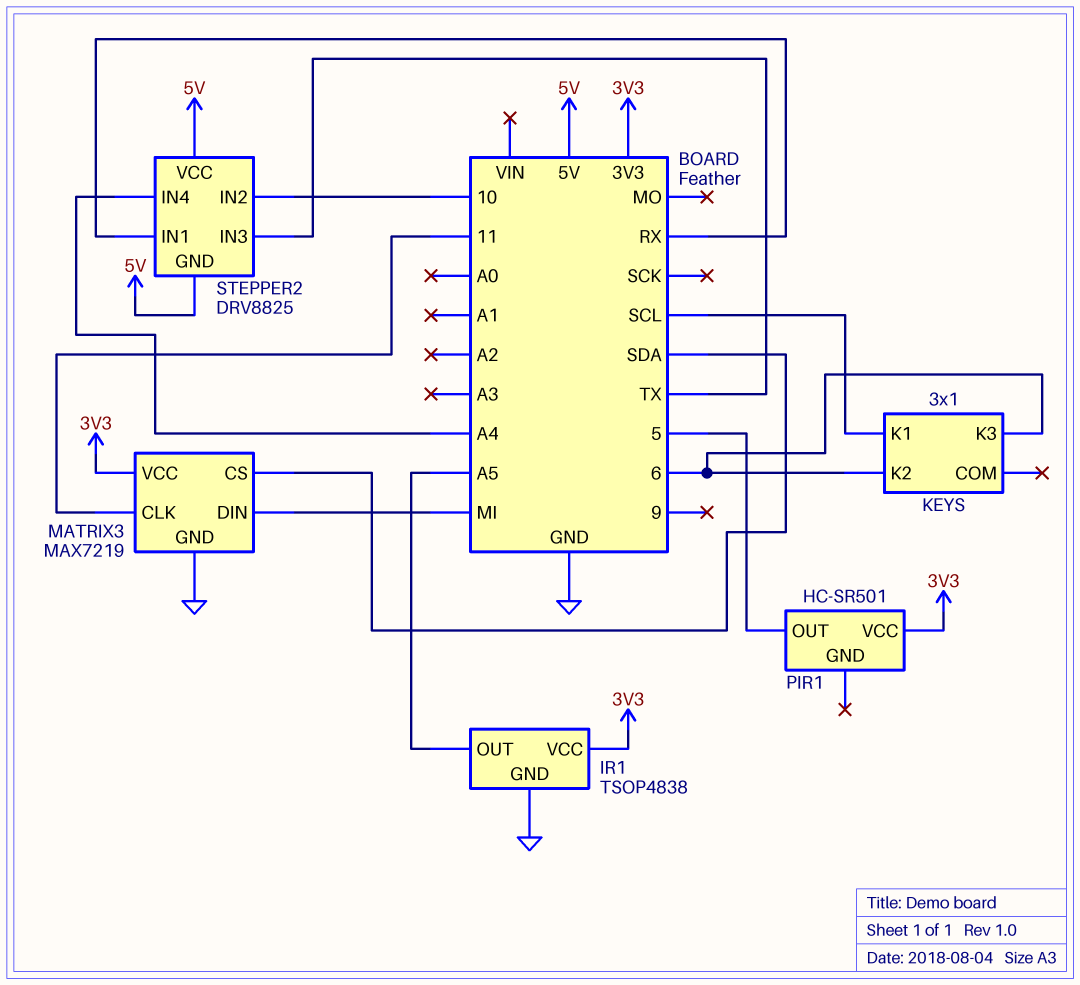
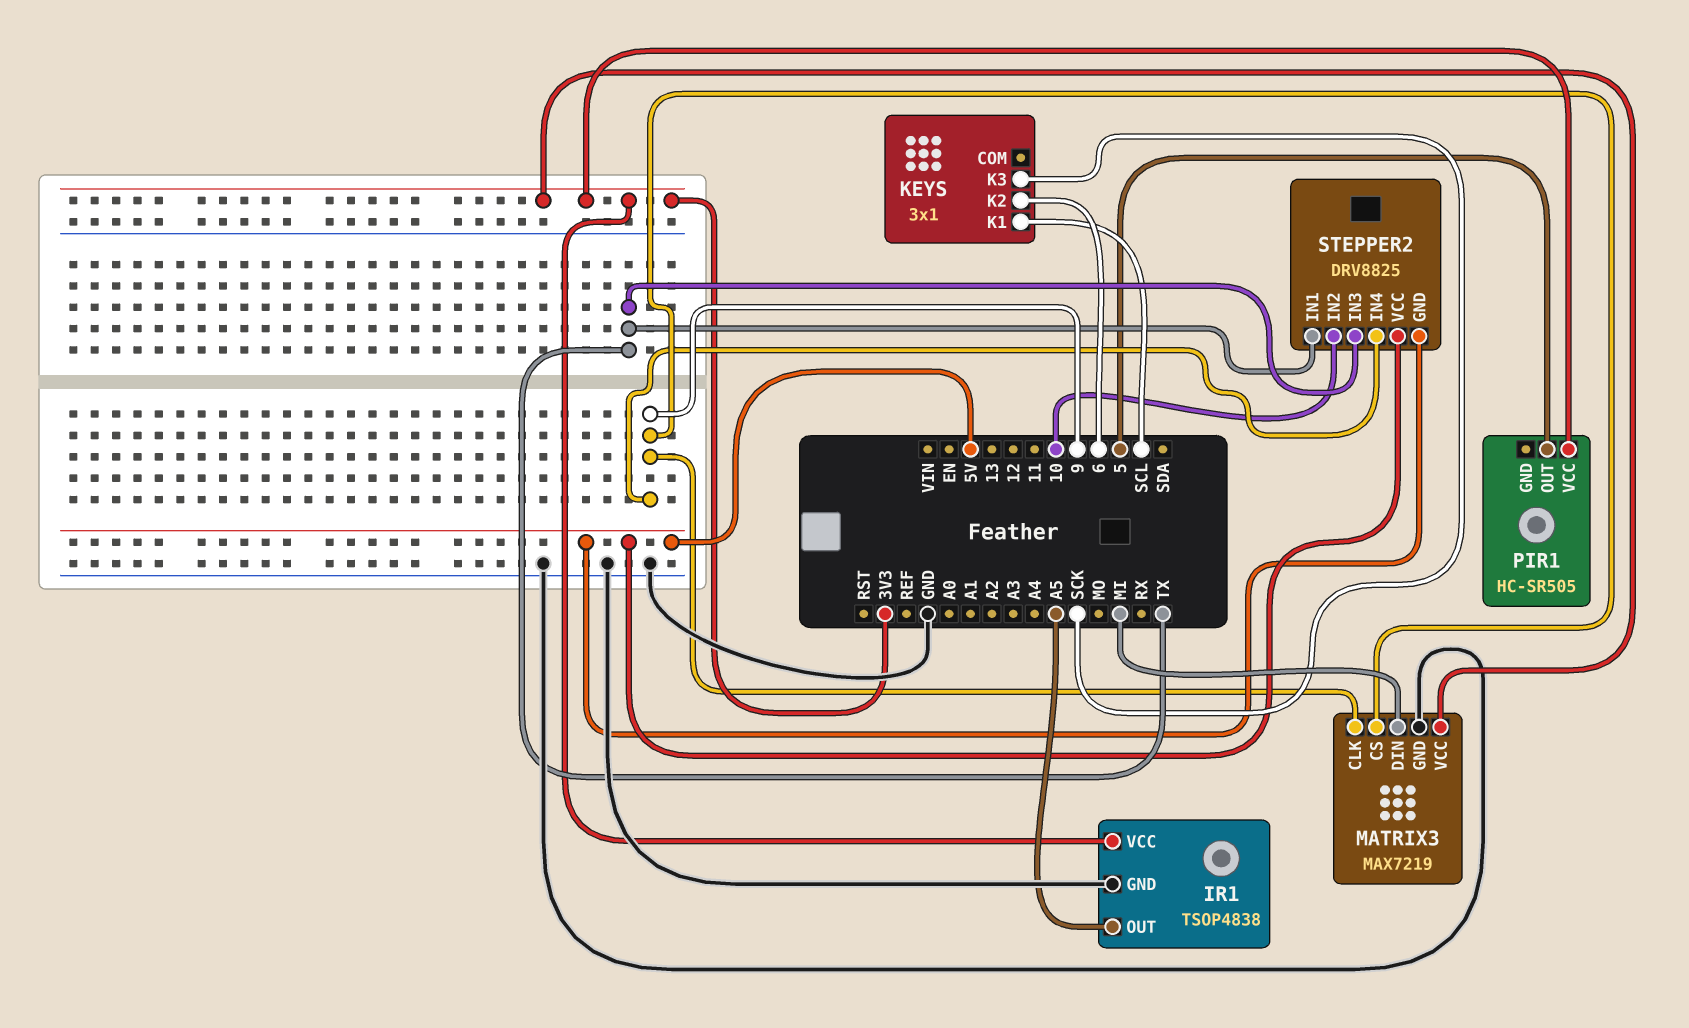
KEYS pin K3: 6 -> SCK
MATRIX3 pin CLK: 11 -> 9
MATRIX3 pin CS: SDA -> 9
PIR1: HC-SR501 -> HC-SR505
STEPPER2 pin IN1: RX -> TX
STEPPER2 pin IN4: A4 -> 9

